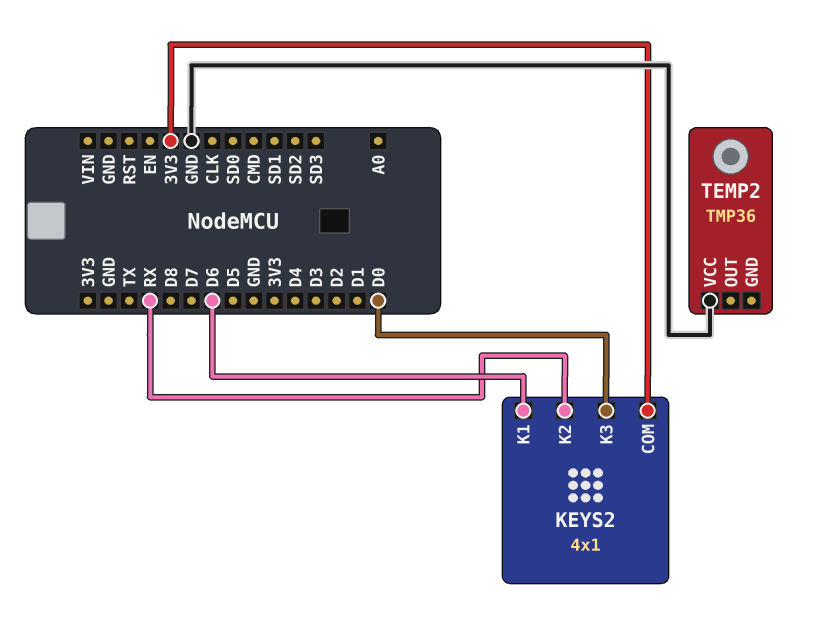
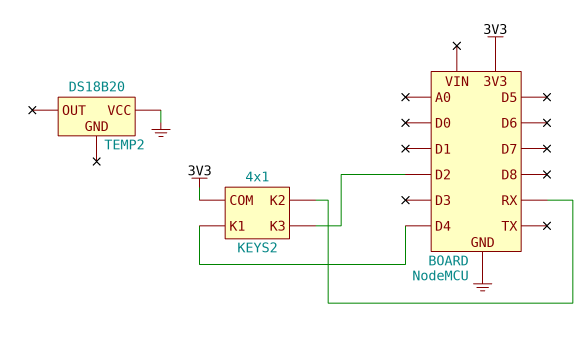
KEYS2 pin K1: D6 -> D4
KEYS2 pin K3: D0 -> D2
TEMP2: TMP36 -> DS18B20

